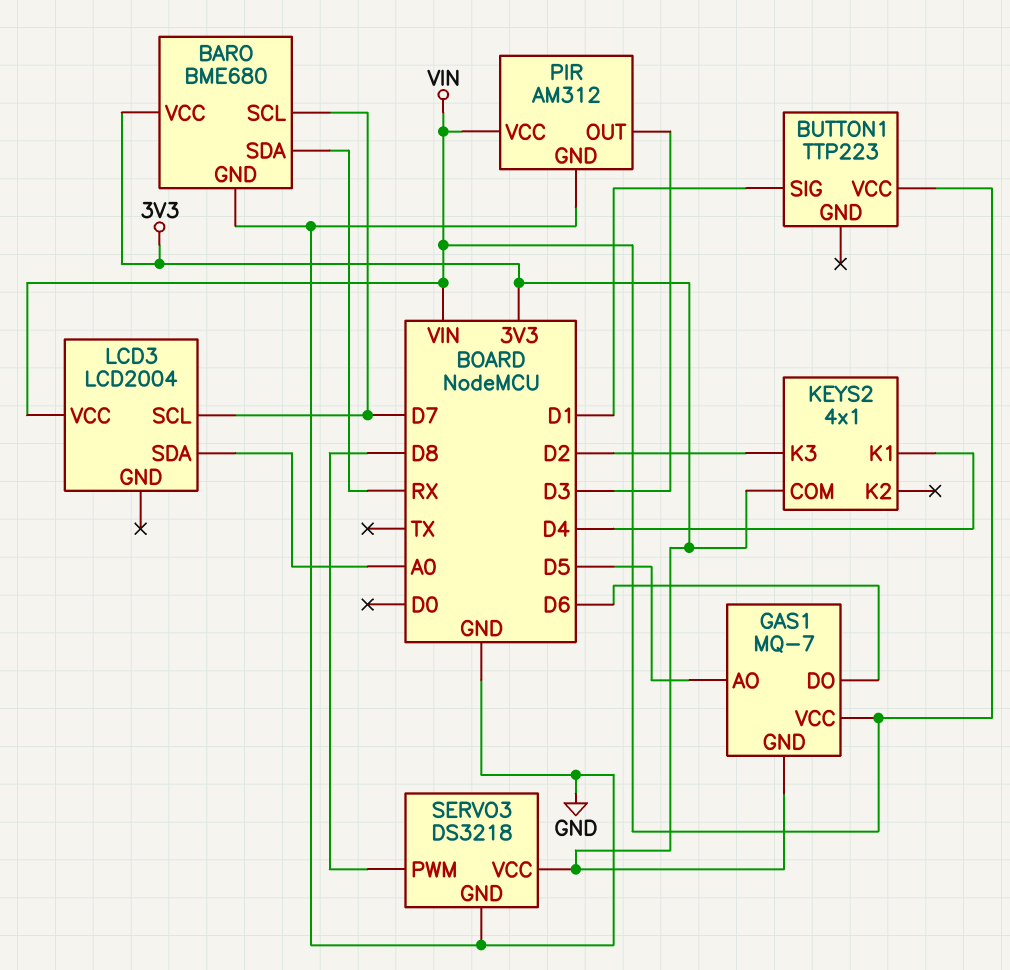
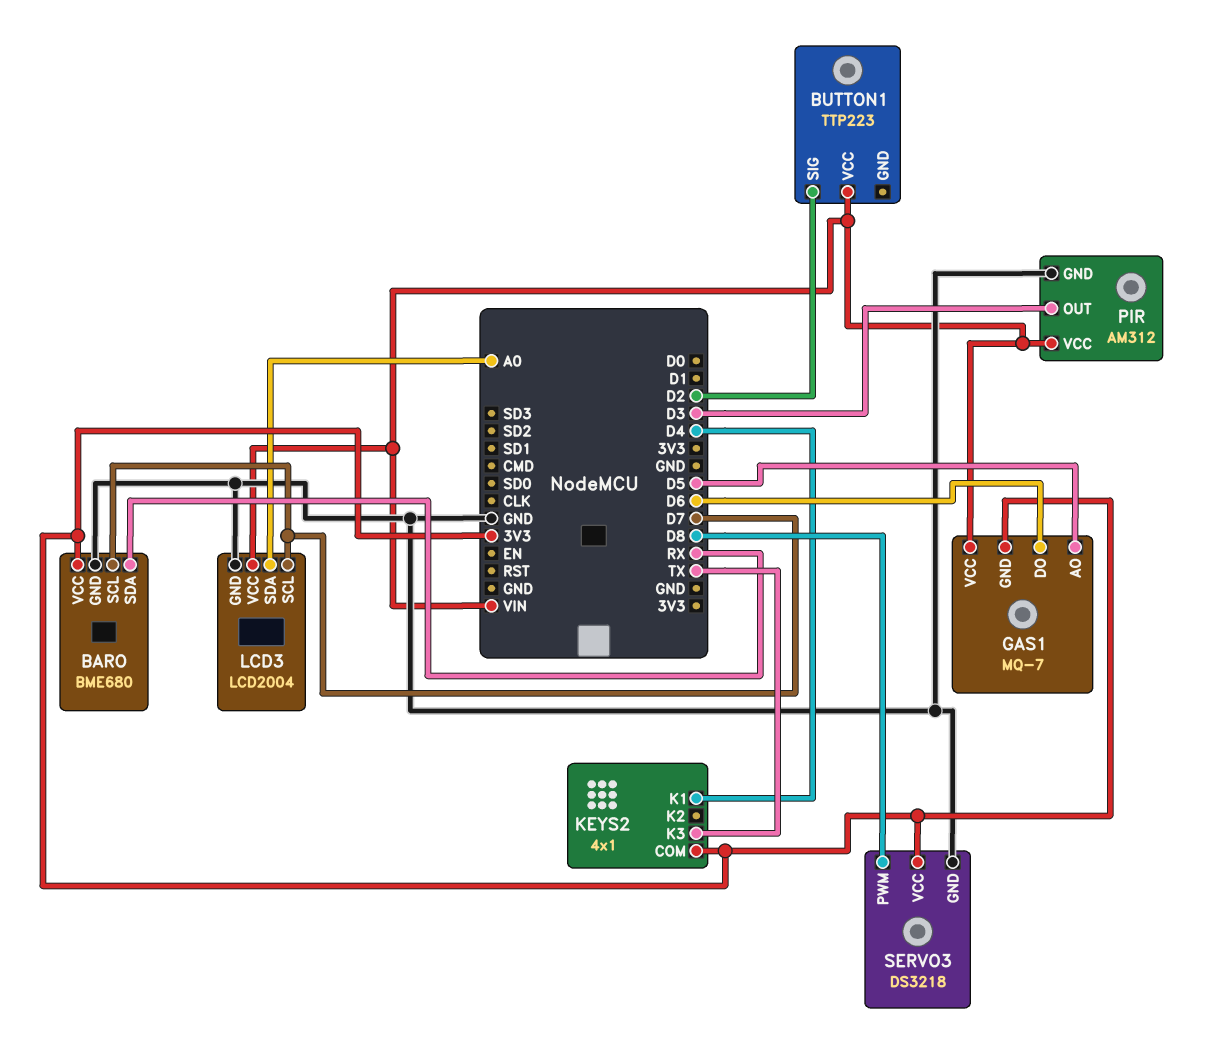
BUTTON1 pin SIG: D1 -> D2
KEYS2 pin K3: D2 -> TX
LCD3 pin GND: none -> GND

